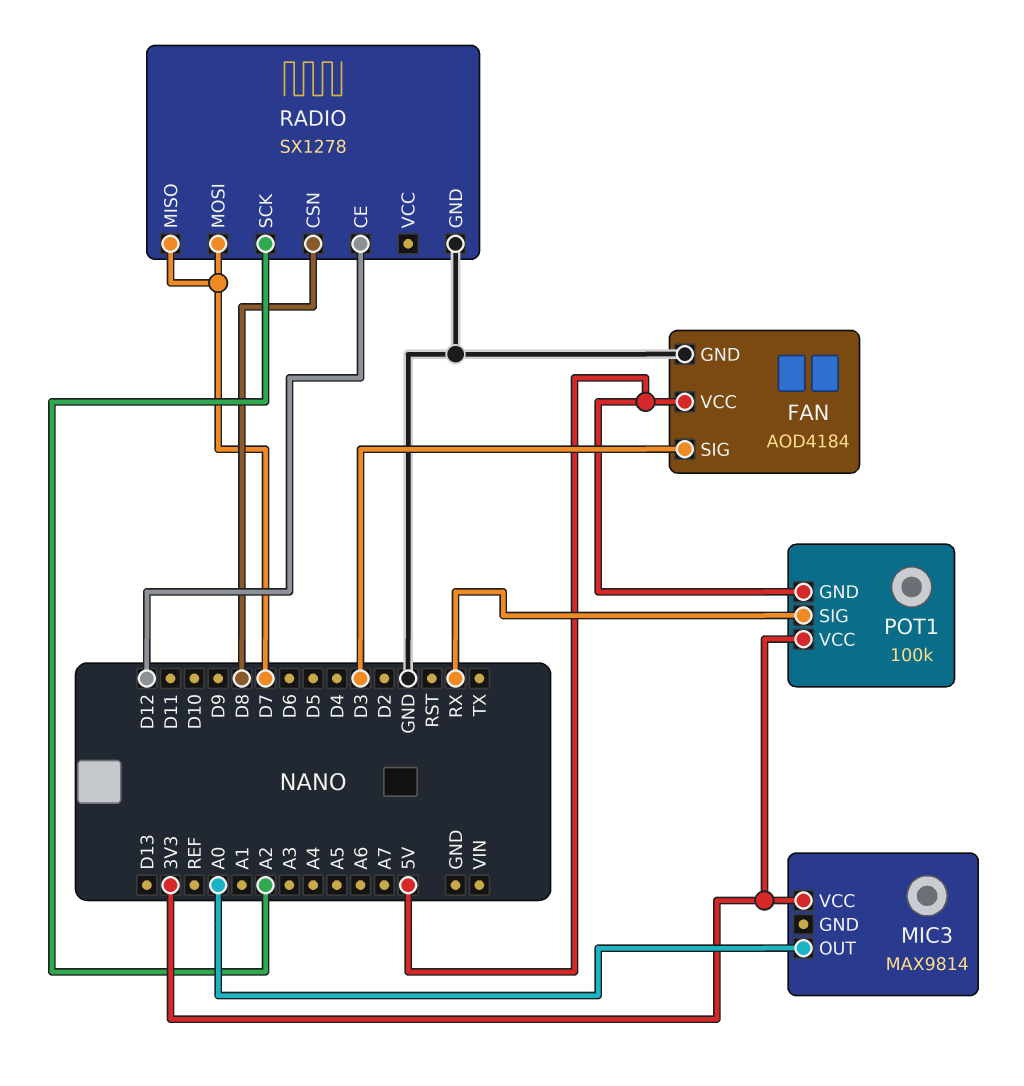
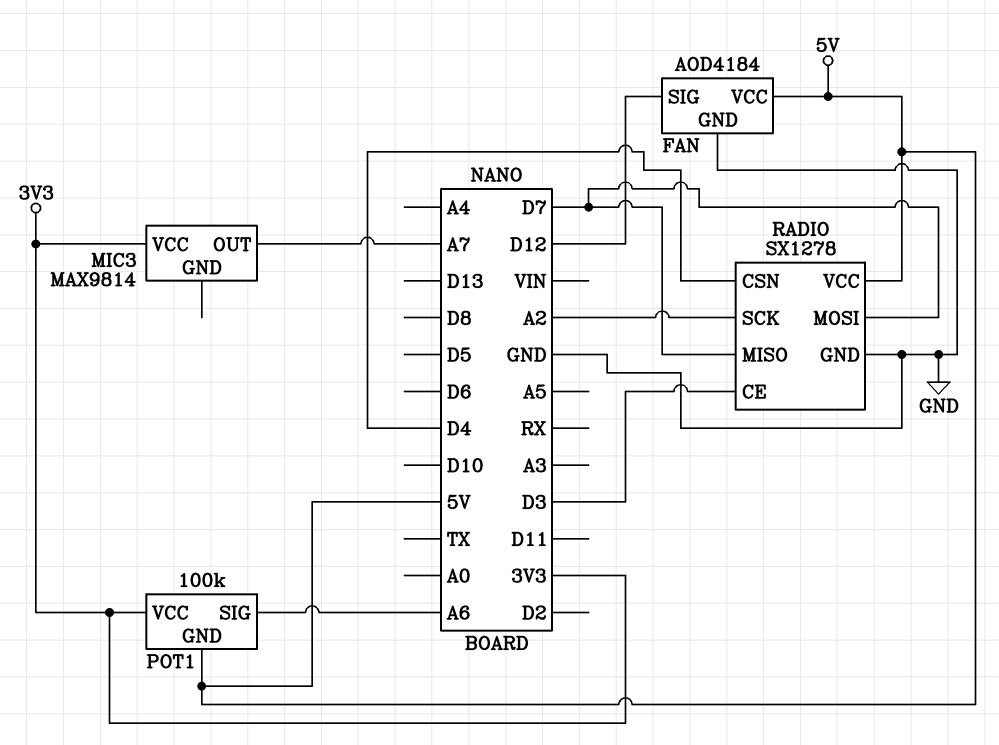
FAN pin SIG: D3 -> D12
MIC3 pin OUT: A0 -> A7
POT1 pin SIG: RX -> A6
RADIO pin CE: D12 -> D3
RADIO pin CSN: D8 -> D4
RADIO pin VCC: none -> 5V

